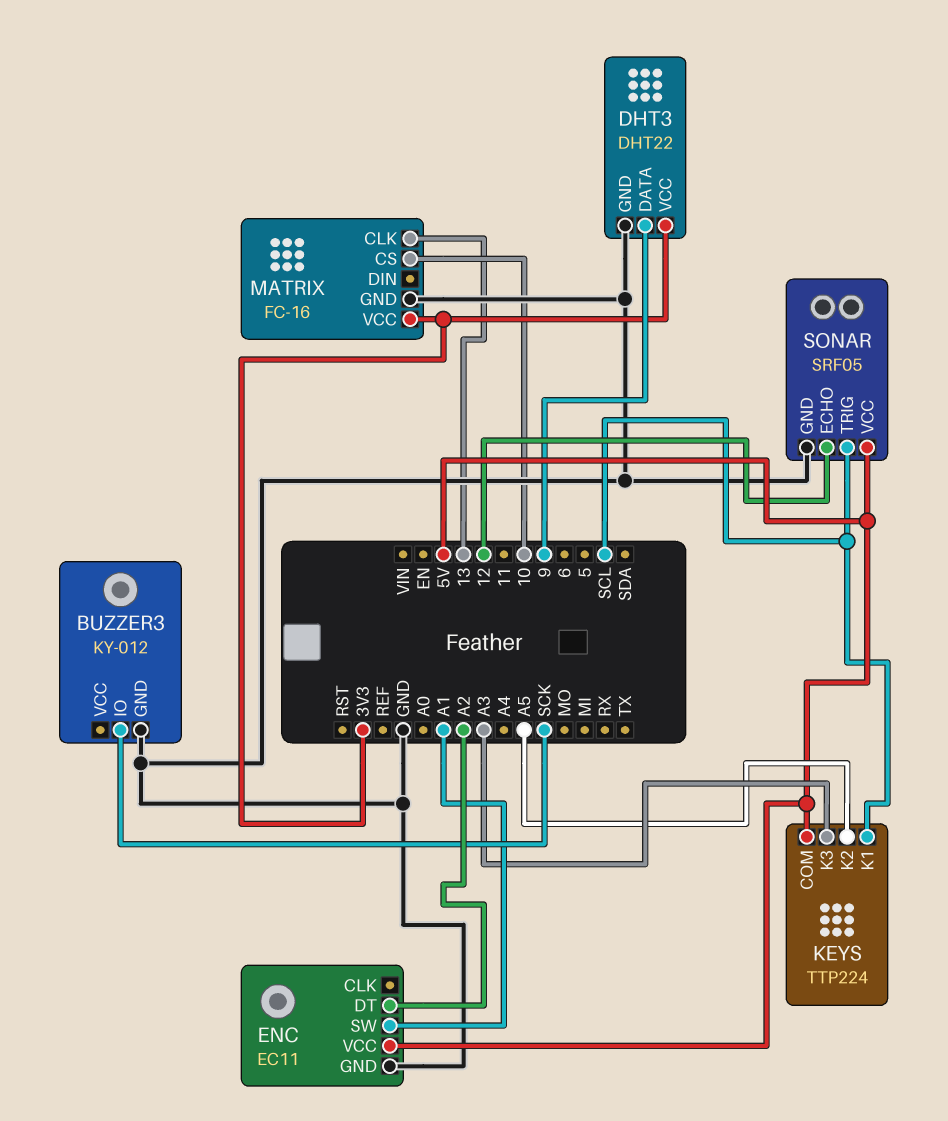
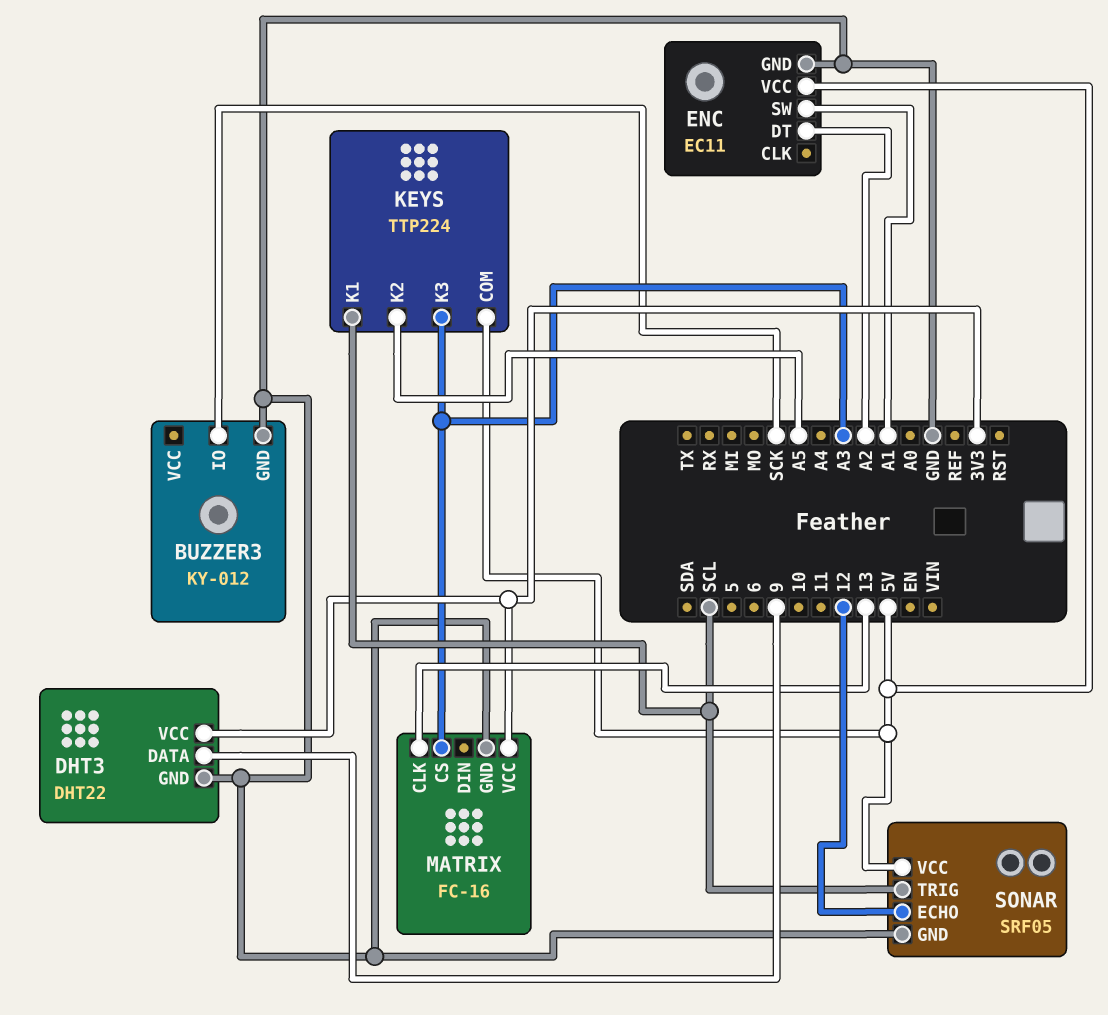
MATRIX pin CS: 10 -> A3

